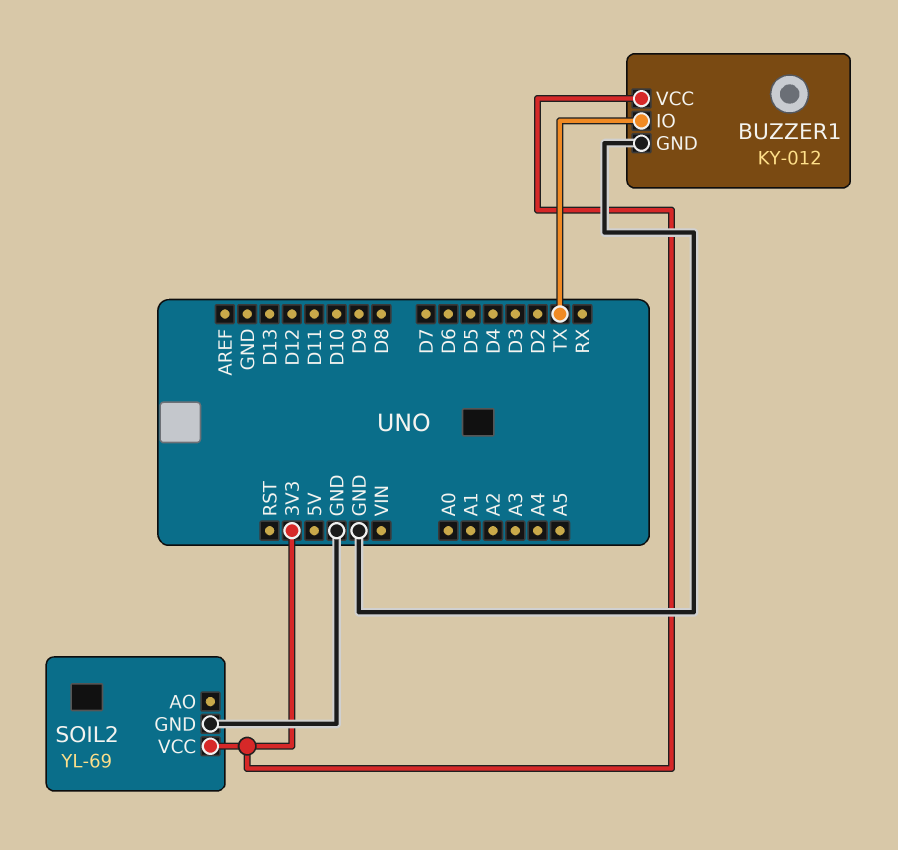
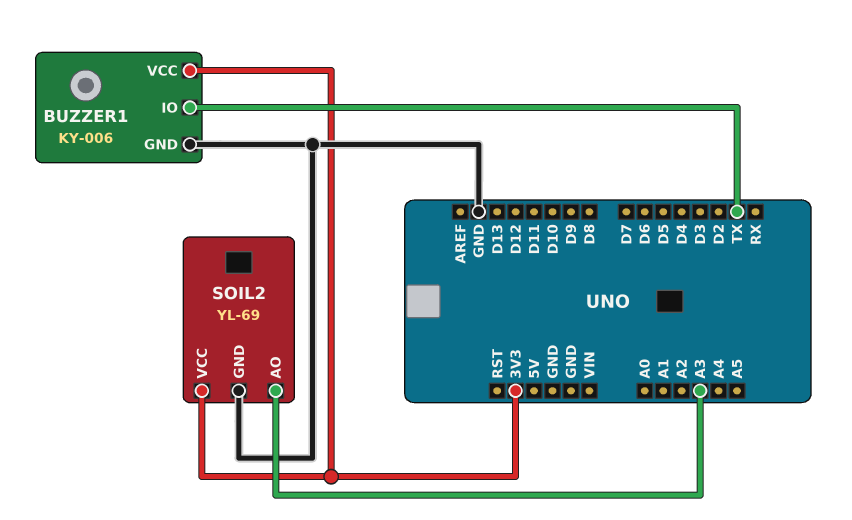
BUZZER1: KY-012 -> KY-006
SOIL2 pin AO: none -> A3

